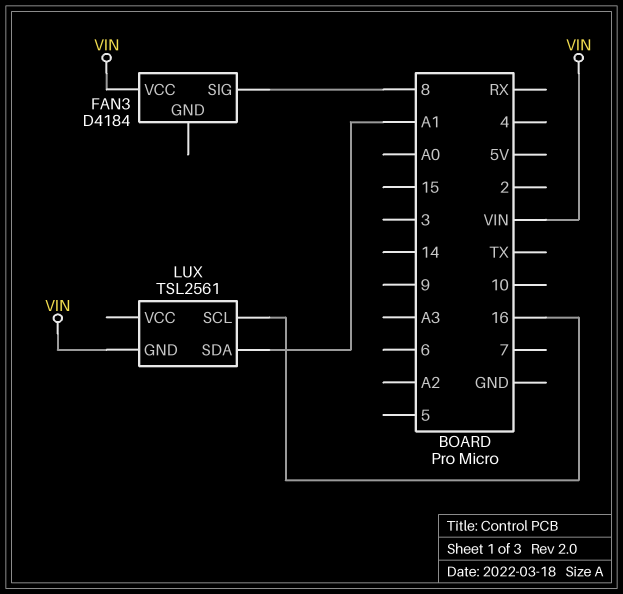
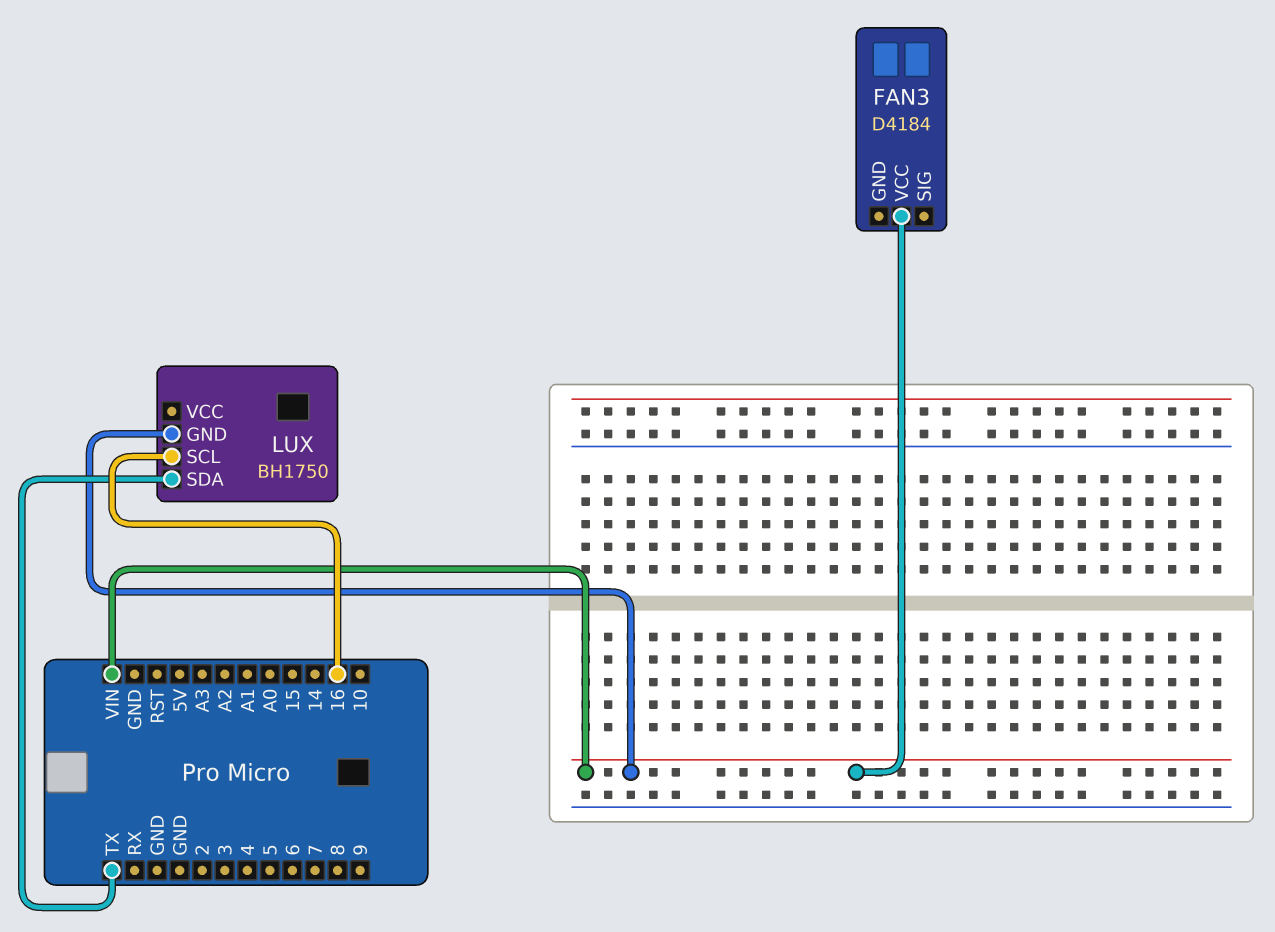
FAN3 pin SIG: 8 -> none
LUX: TSL2561 -> BH1750
LUX pin SDA: A1 -> TX

